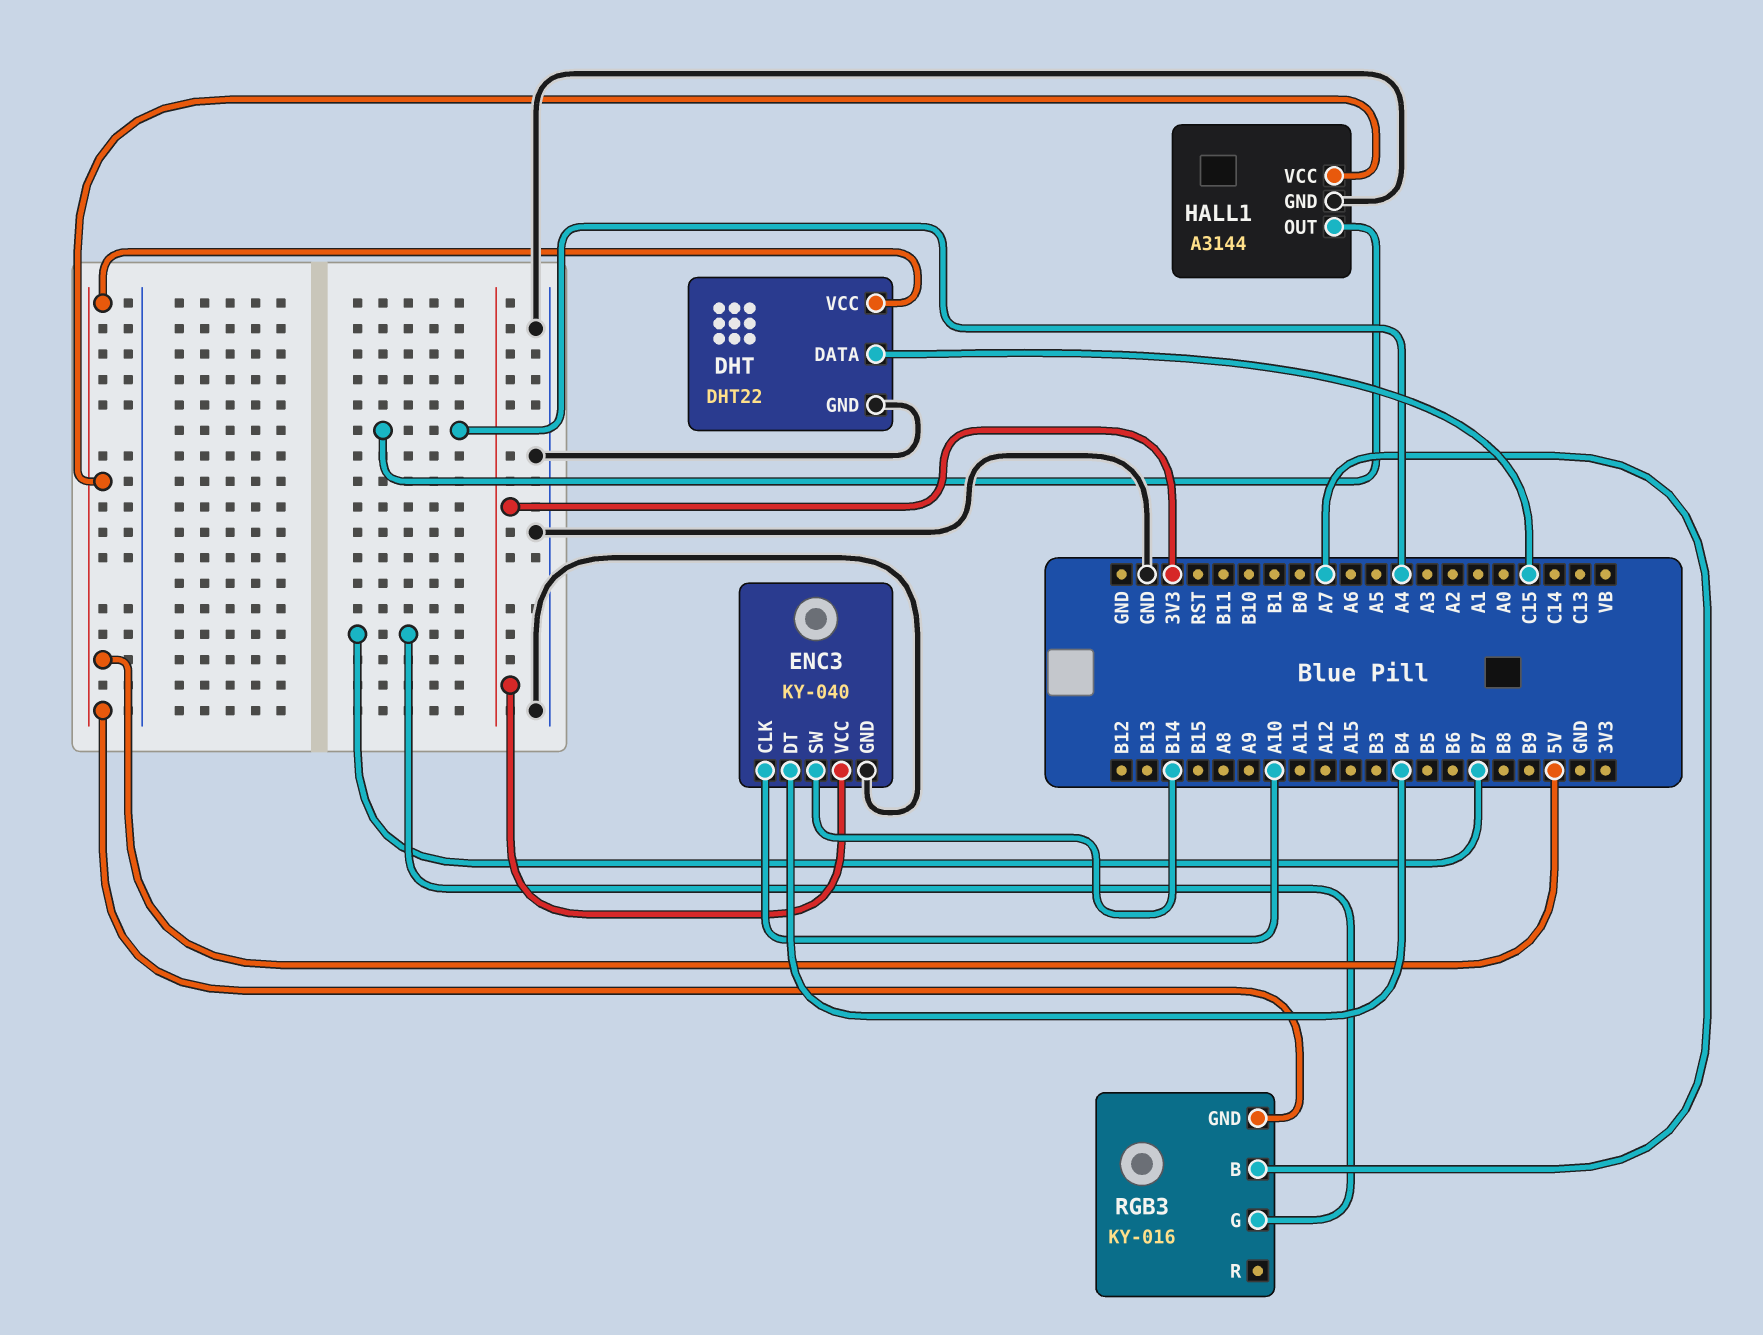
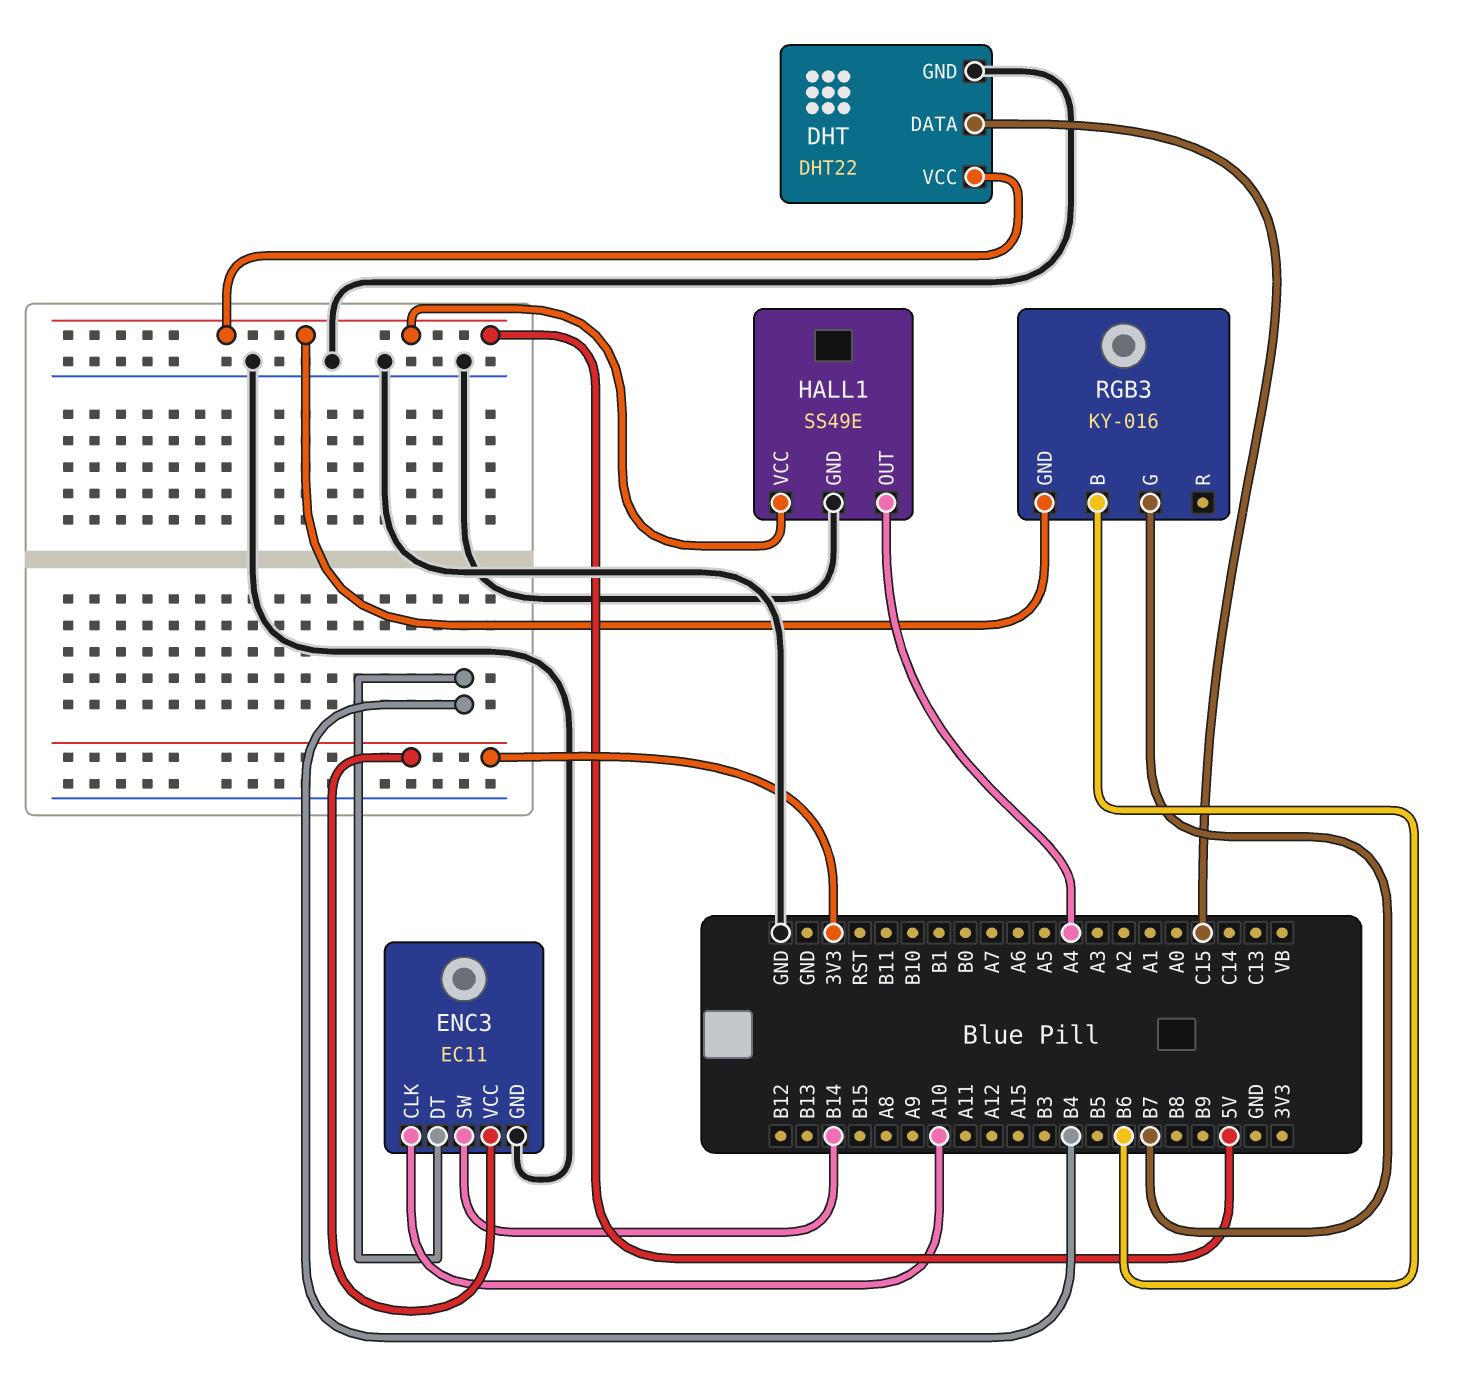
ENC3: KY-040 -> EC11
HALL1: A3144 -> SS49E
RGB3 pin B: A7 -> B6

